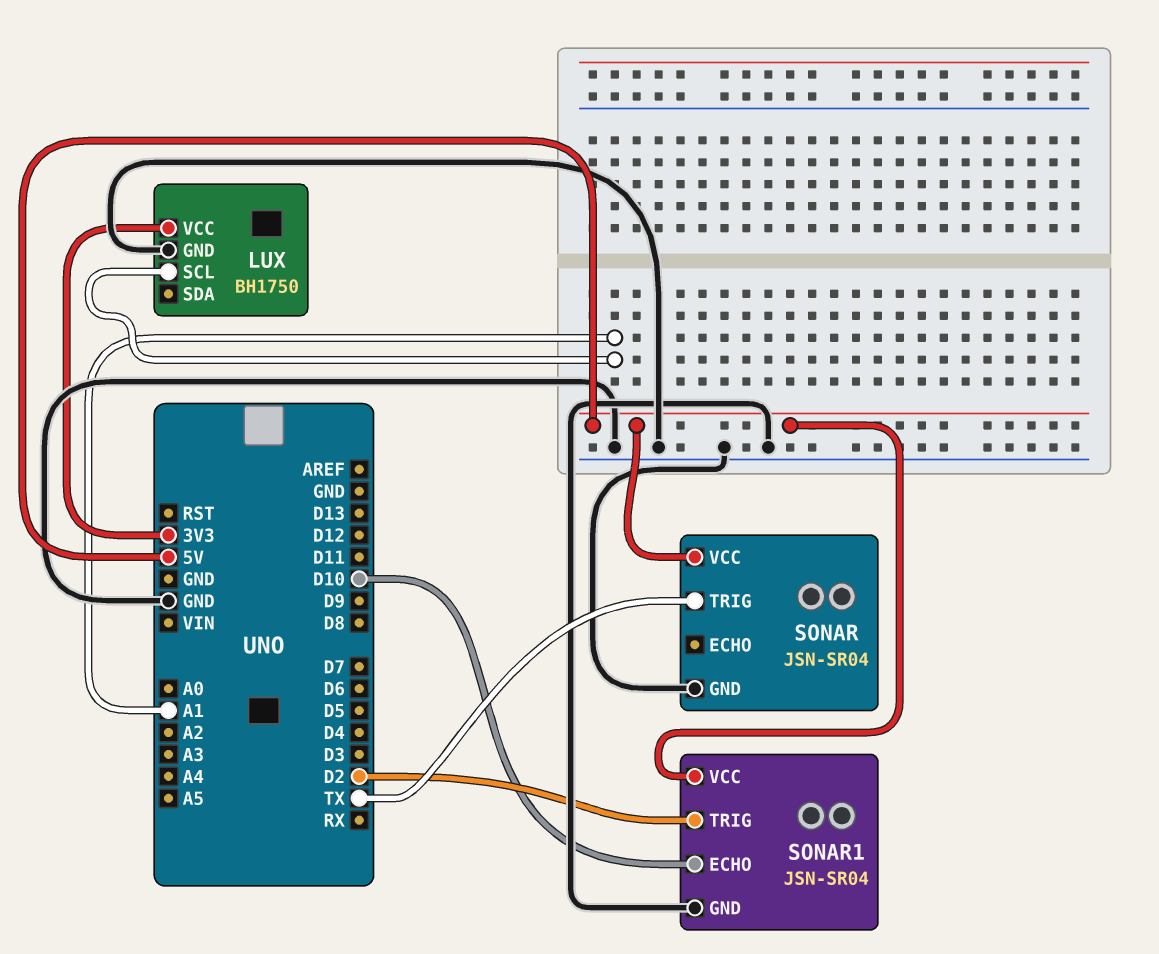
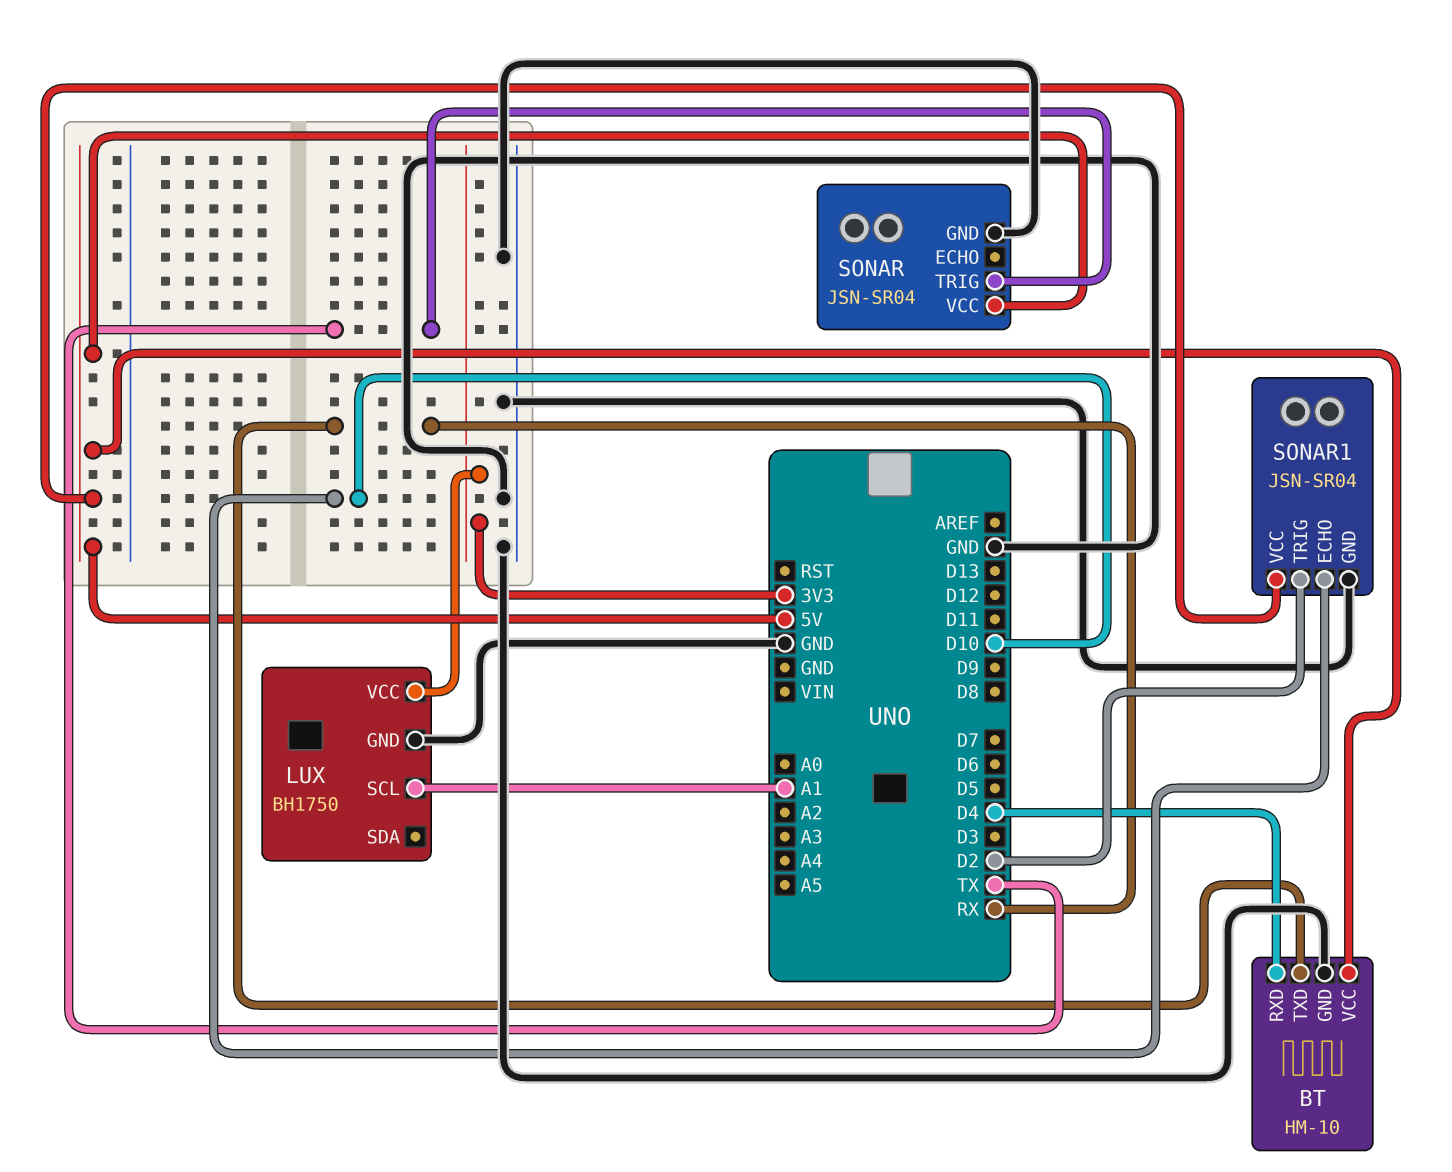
BT: none -> HM-10
BT pin GND: none -> GND
BT pin RXD: none -> D4
BT pin TXD: none -> RX
BT pin VCC: none -> 5V

